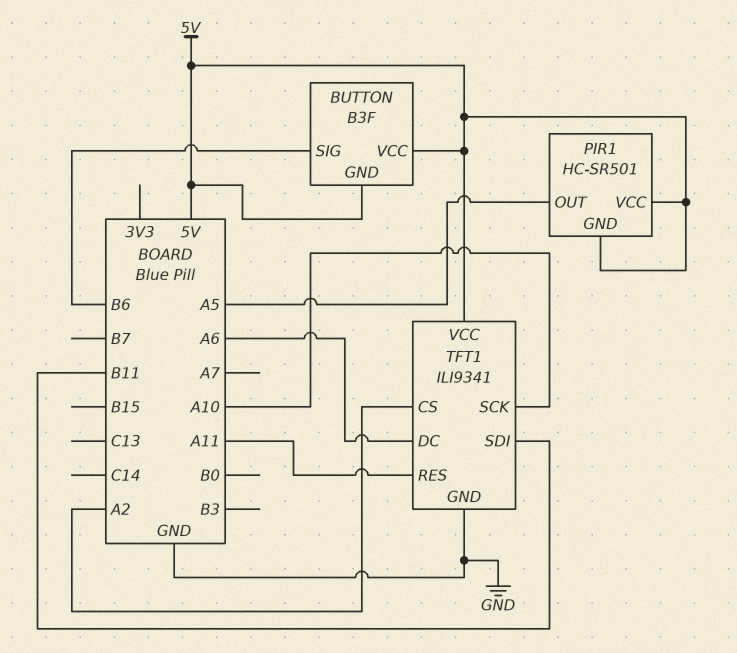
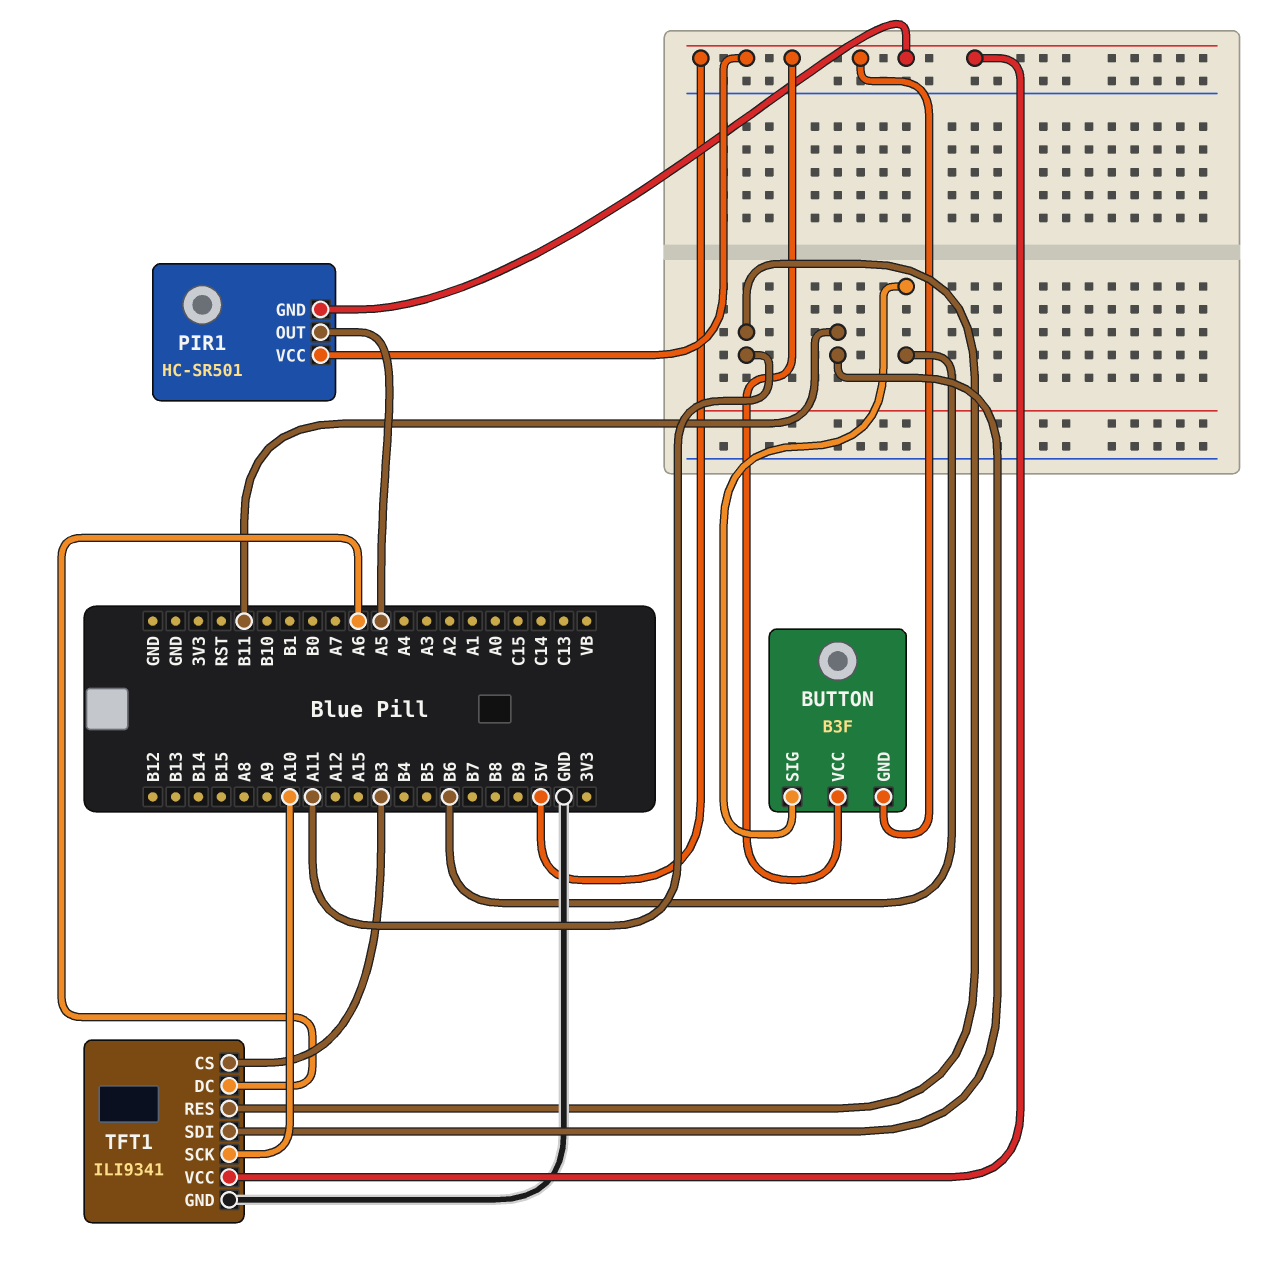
TFT1 pin CS: A2 -> B3

